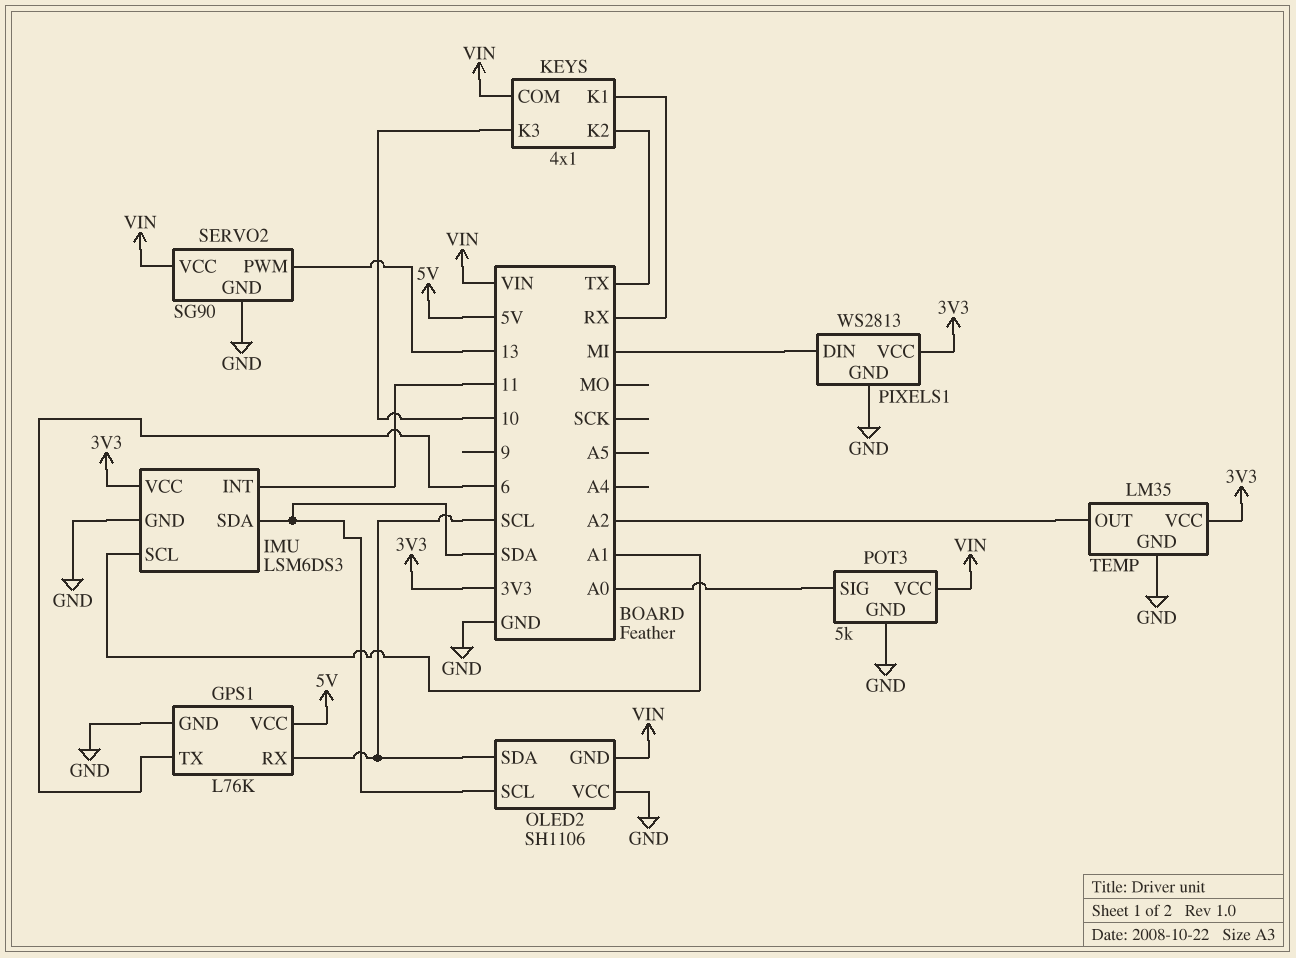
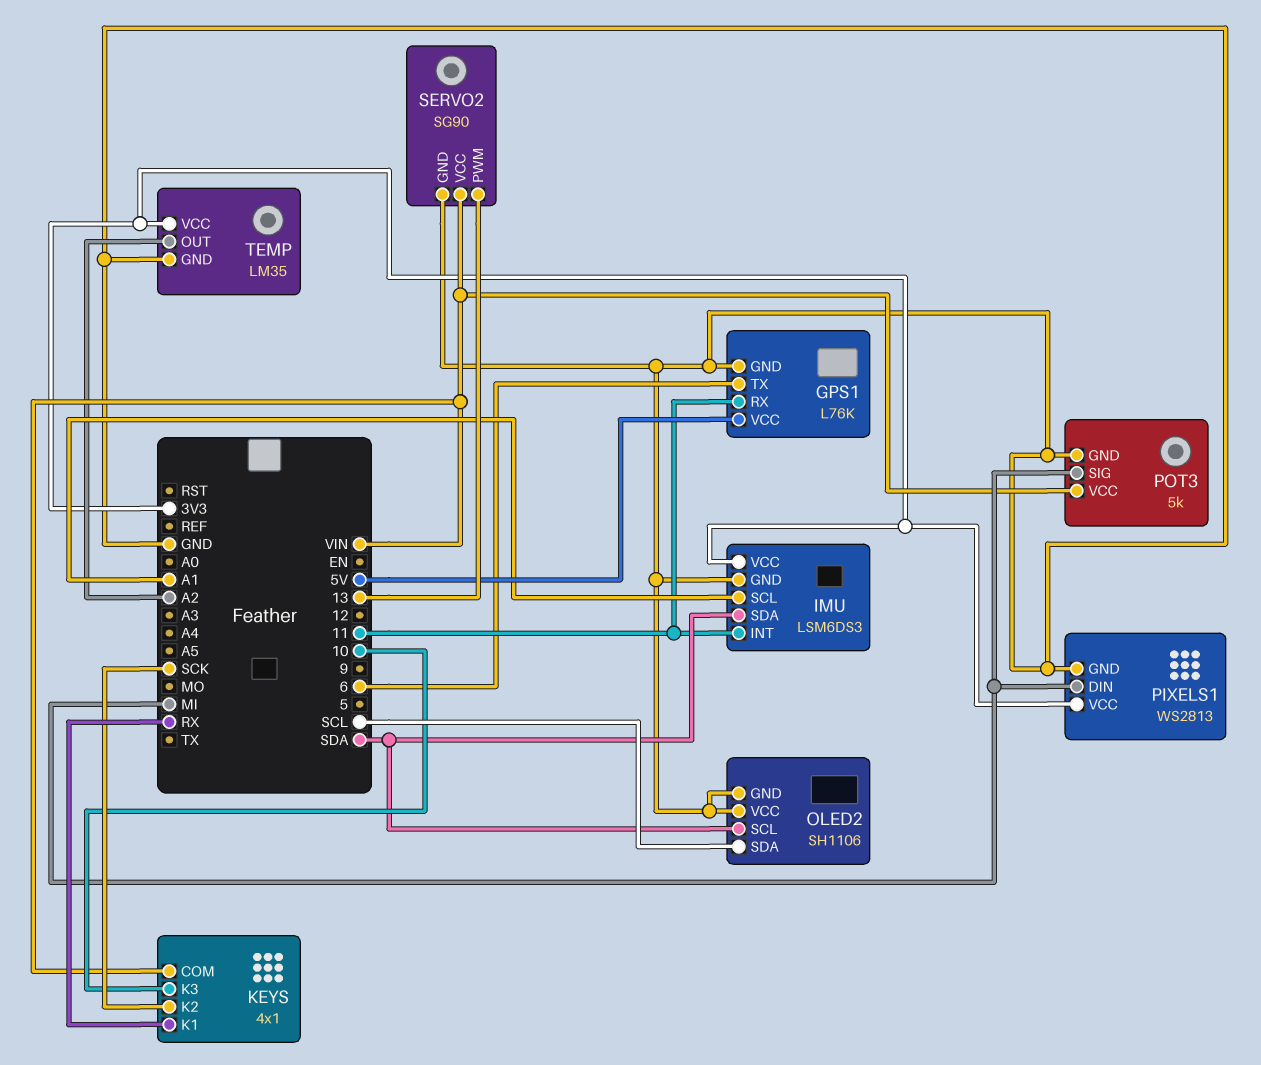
GPS1 pin RX: SCL -> 11
KEYS pin K2: TX -> SCK
OLED2 pin GND: VIN -> GND
POT3 pin SIG: A0 -> MI

